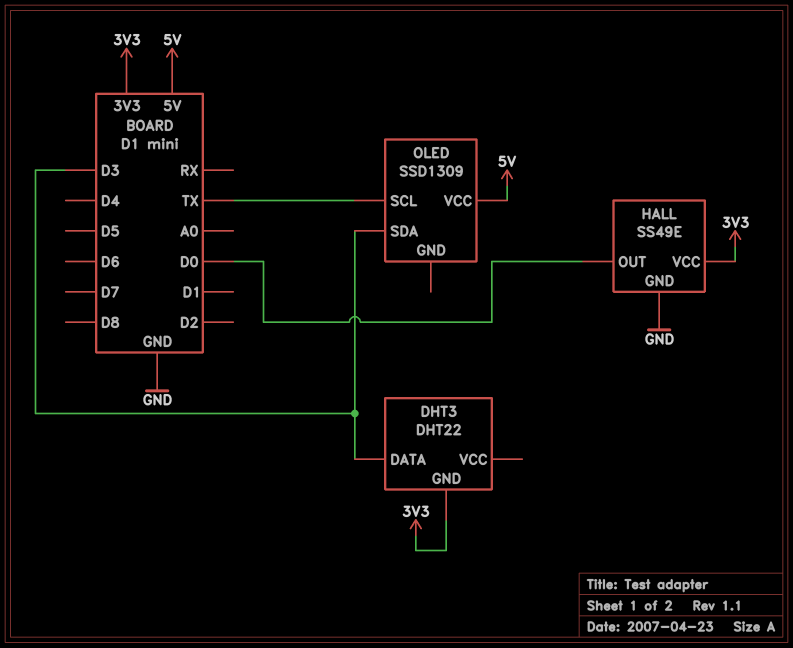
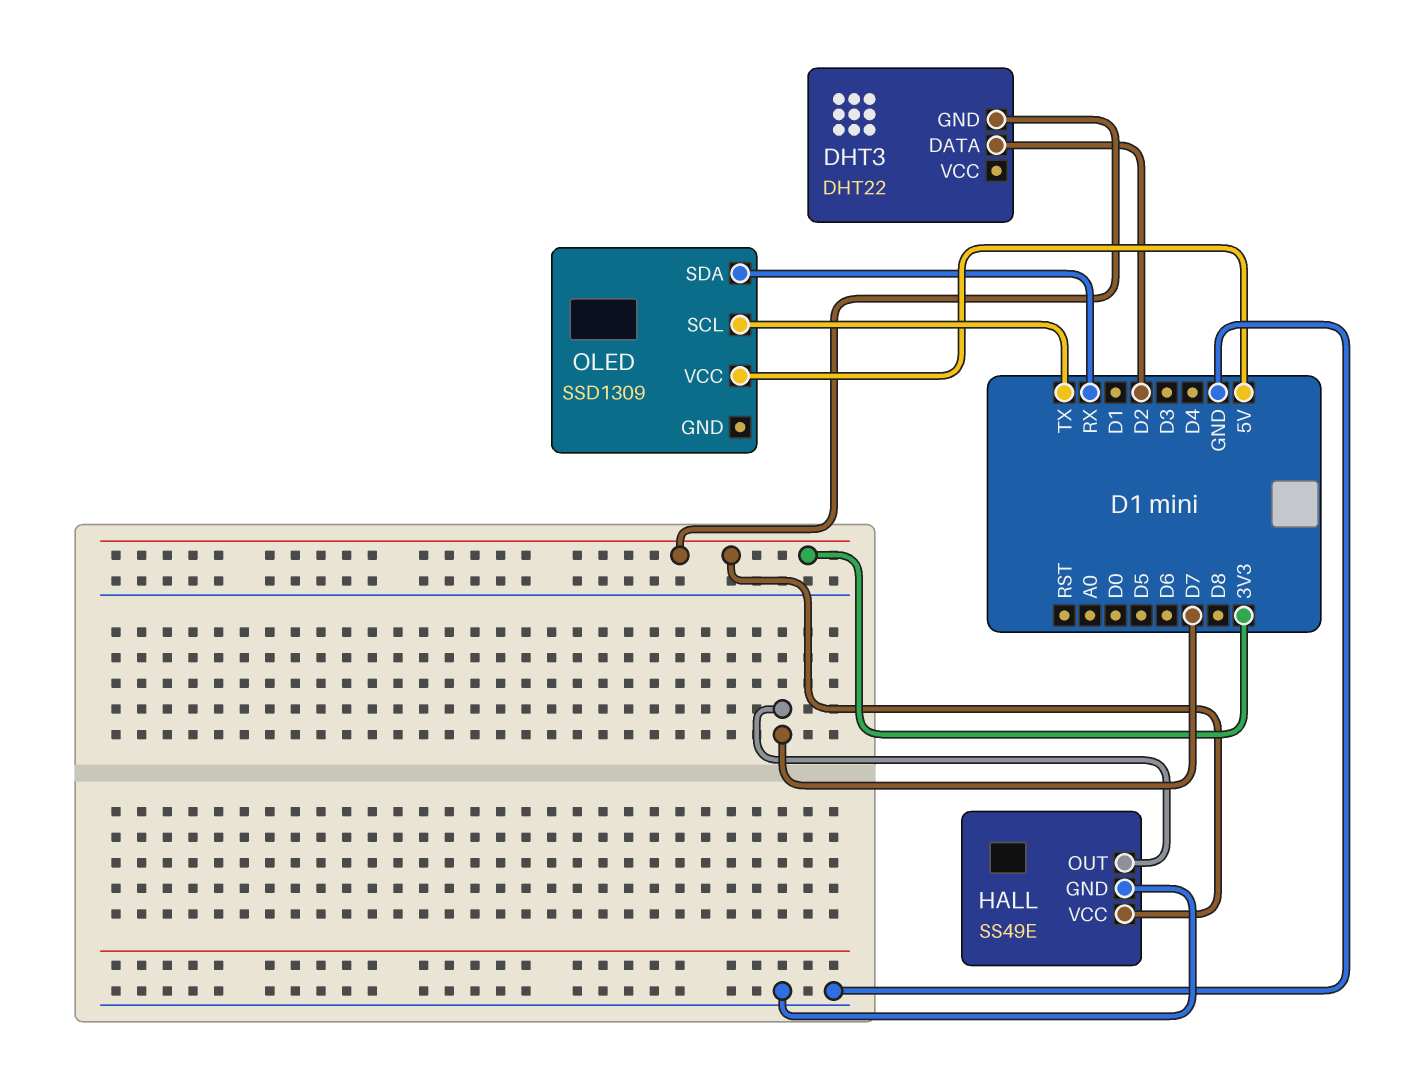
DHT3 pin DATA: D3 -> D2
HALL pin OUT: D0 -> D7
OLED pin SDA: D3 -> RX

